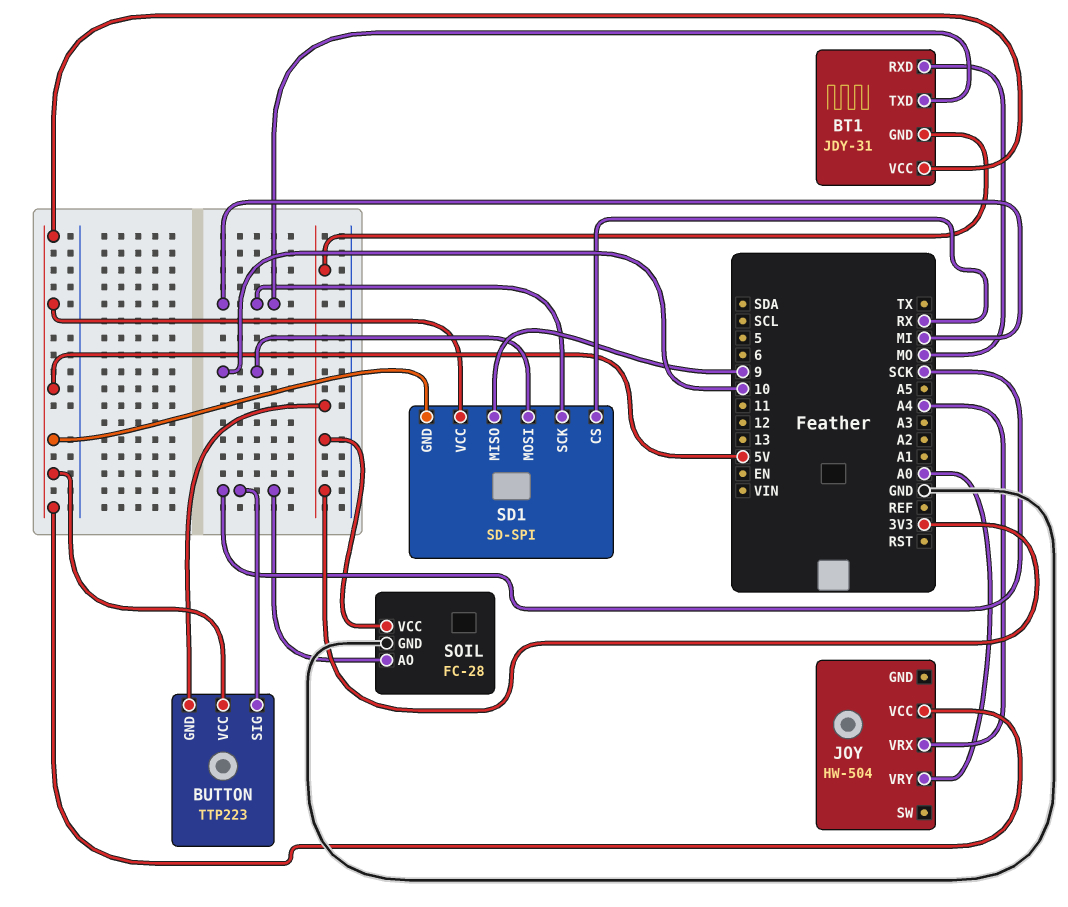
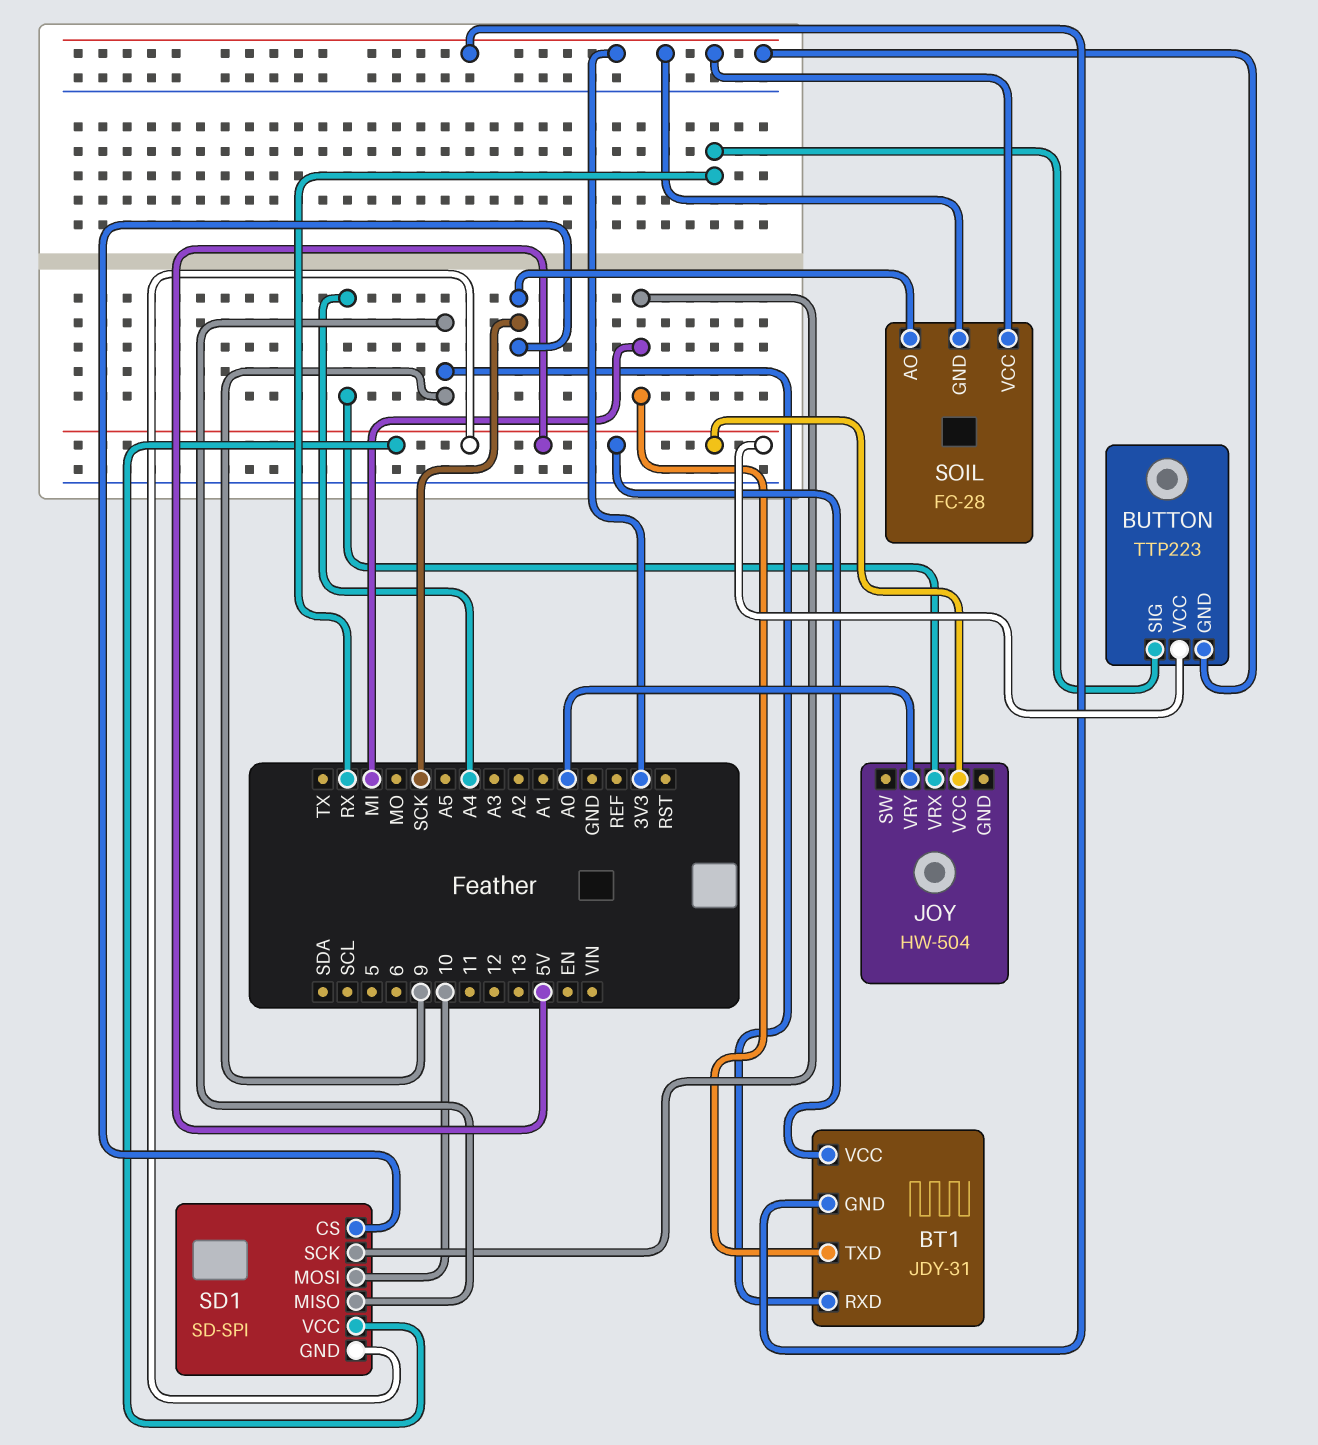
BT1 pin RXD: MO -> 9
BUTTON pin SIG: SCK -> RX
SD1 pin CS: RX -> SCK
SOIL pin GND: GND -> 3V3

